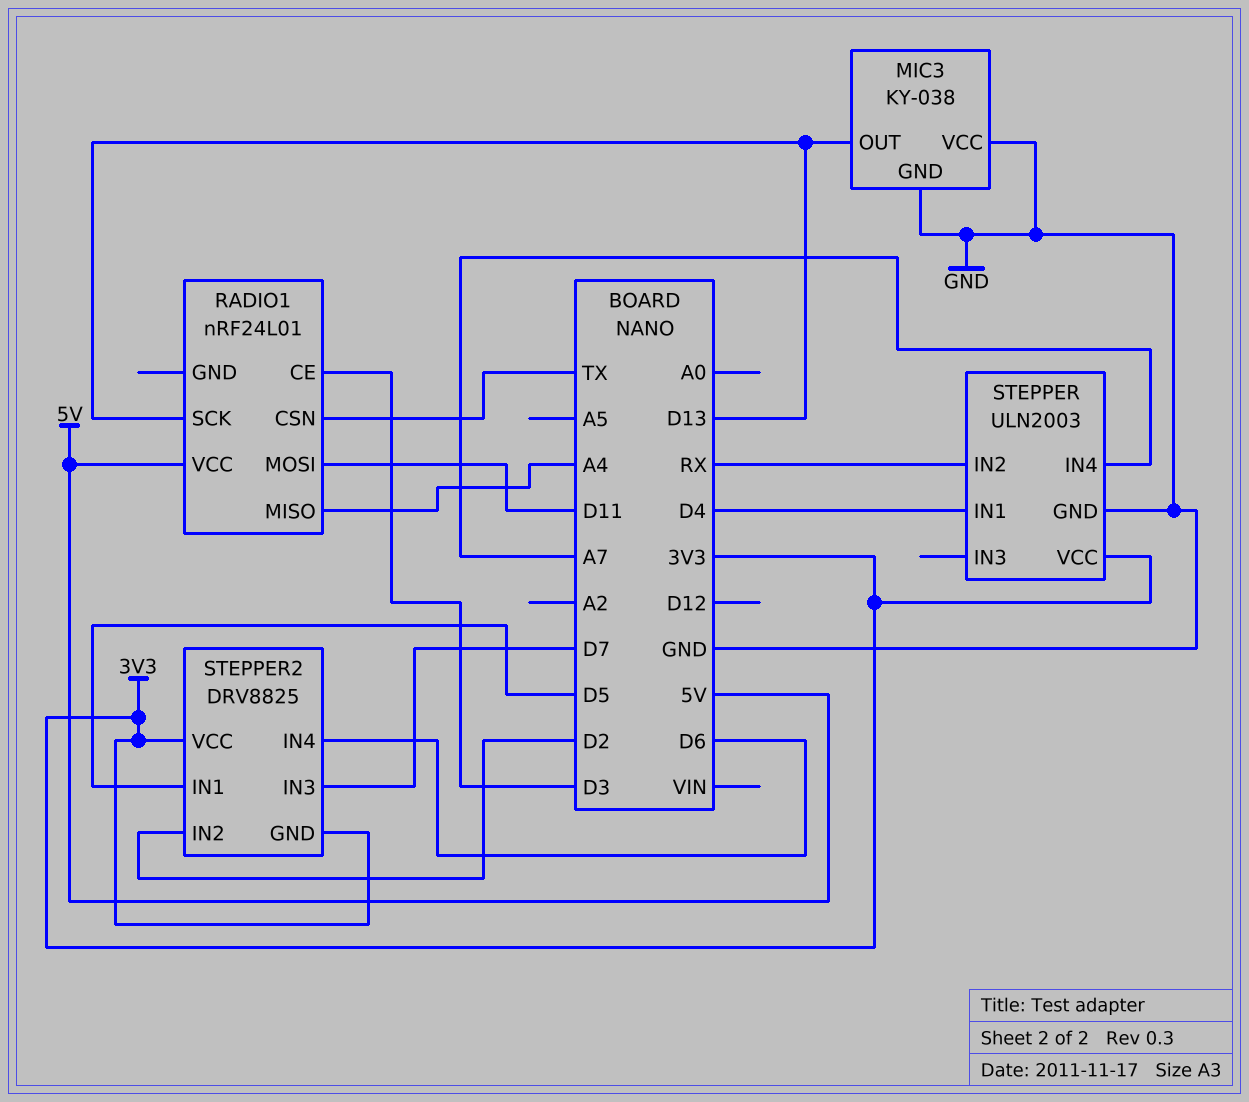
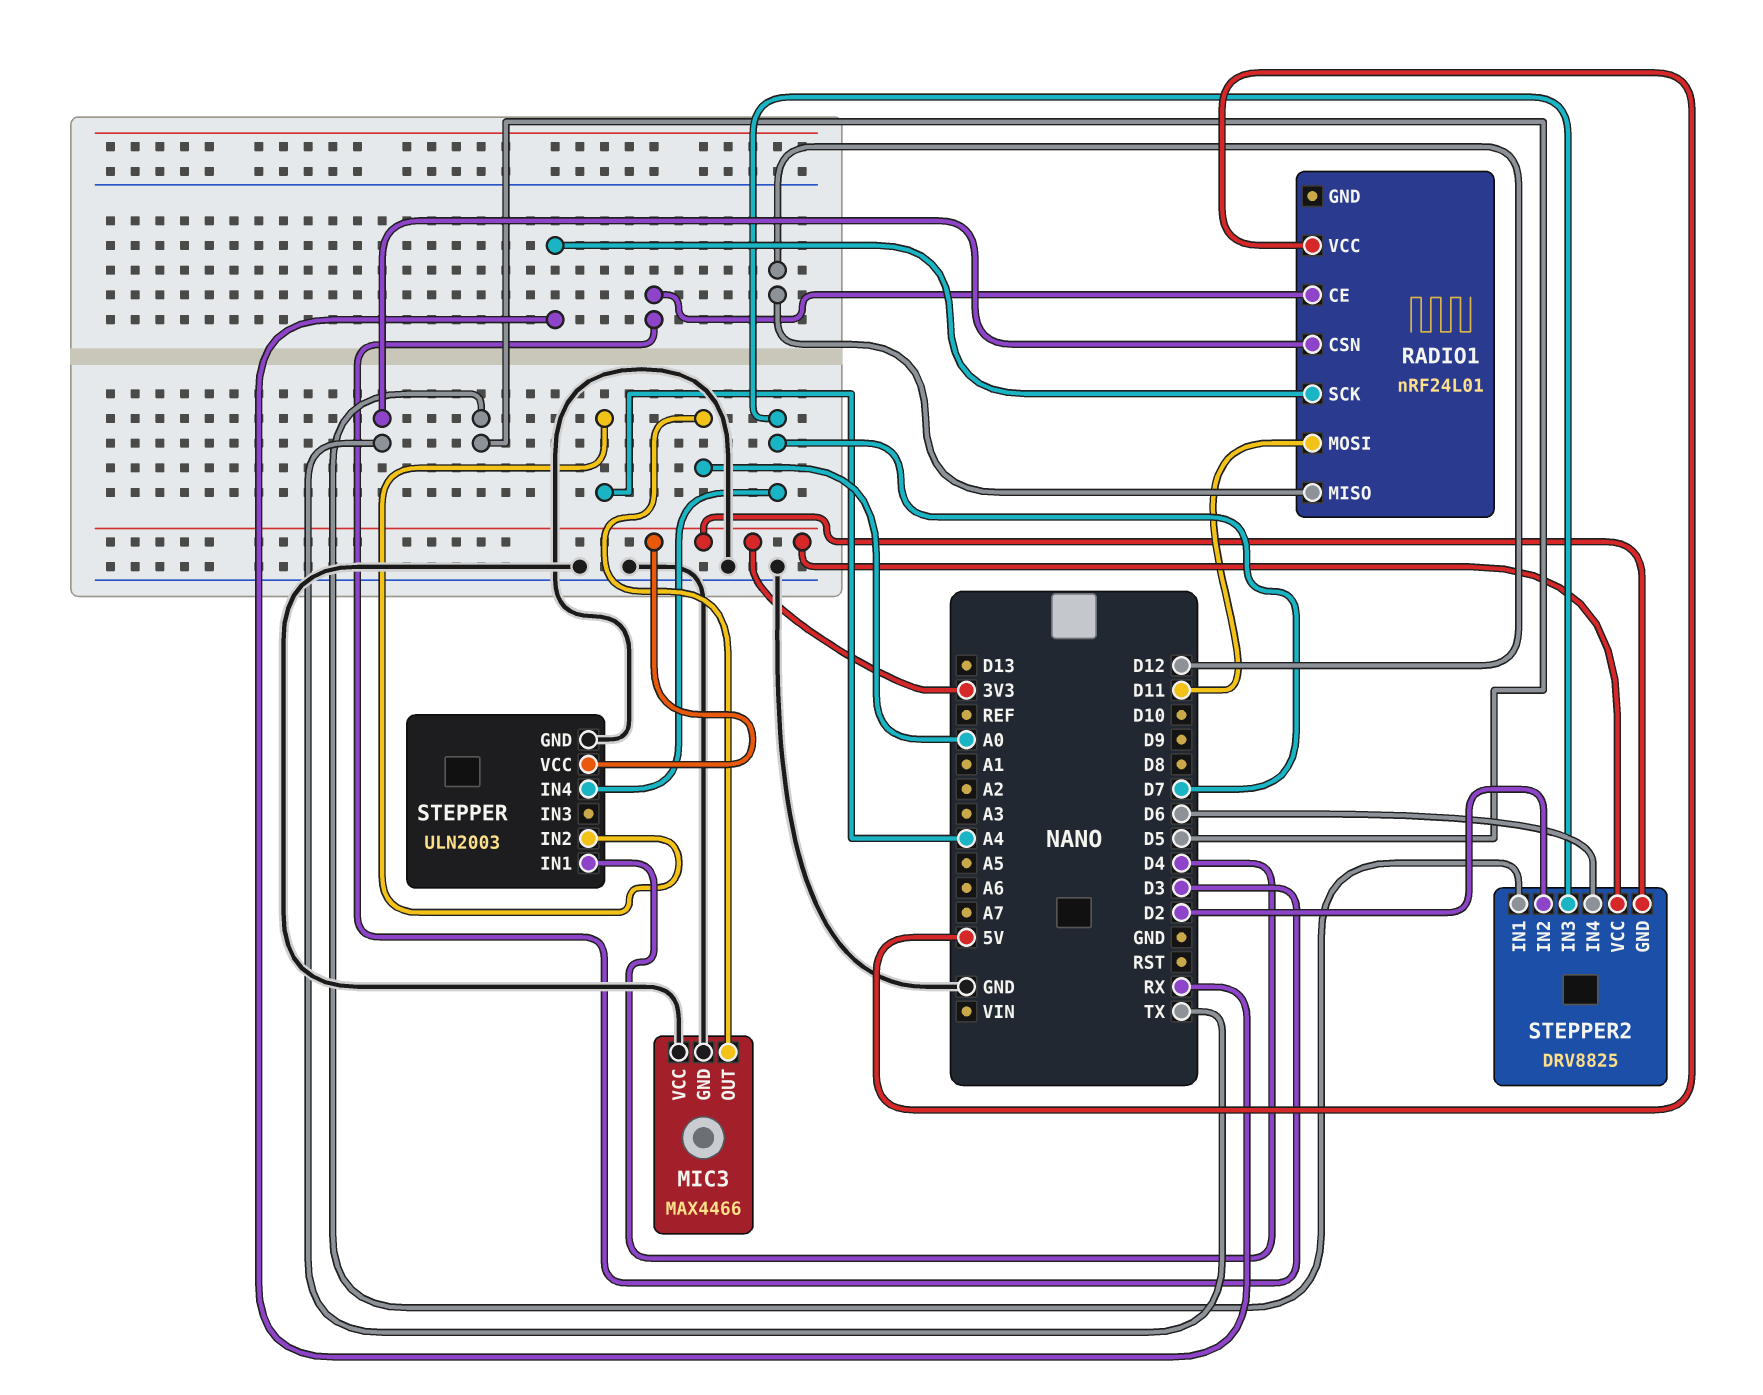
MIC3: KY-038 -> MAX4466
MIC3 pin OUT: D13 -> A0
RADIO1 pin MISO: A4 -> D12
RADIO1 pin SCK: D13 -> RX
STEPPER pin IN2: RX -> A4
STEPPER pin IN4: A7 -> D7

